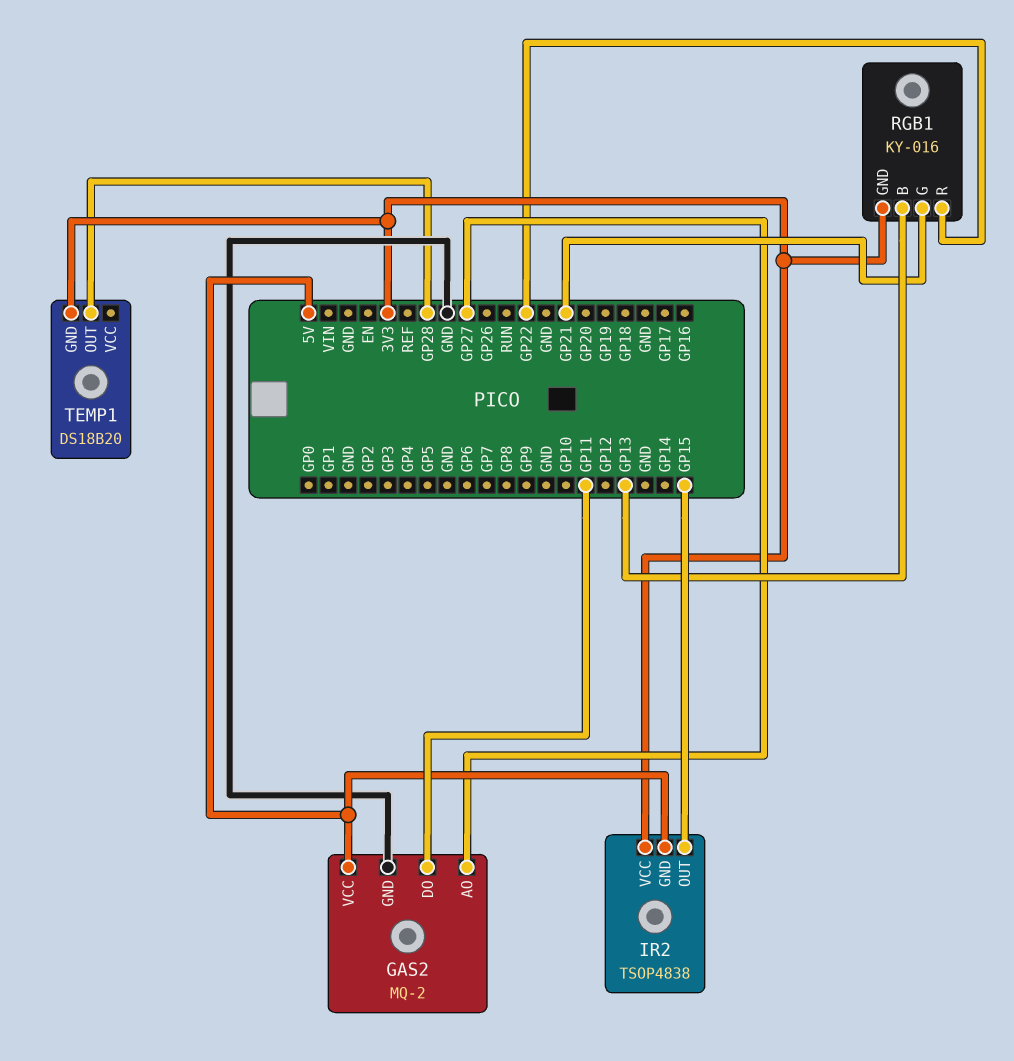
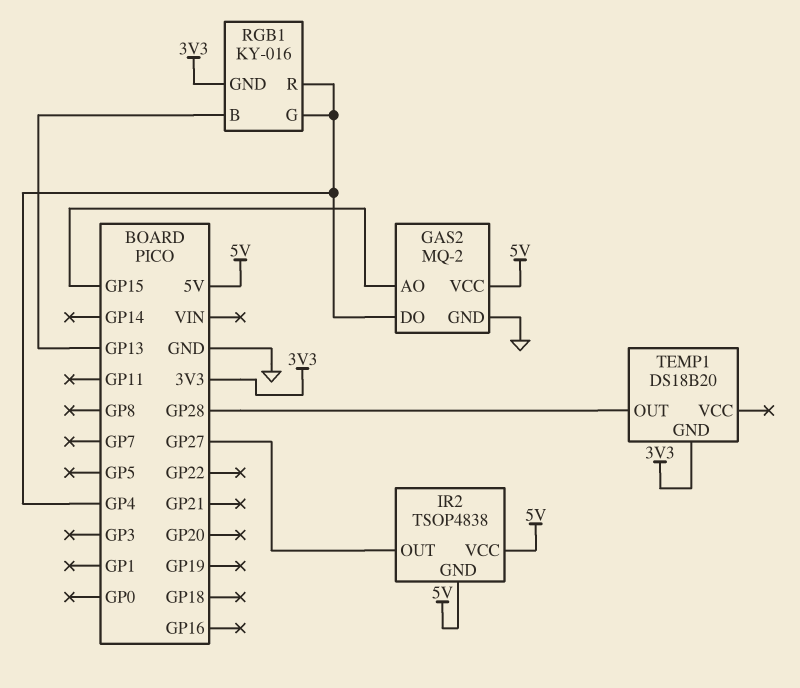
GAS2 pin AO: GP27 -> GP15
GAS2 pin DO: GP11 -> GP4
IR2 pin OUT: GP15 -> GP27
IR2 pin VCC: 3V3 -> 5V
RGB1 pin G: GP21 -> GP4
RGB1 pin R: GP22 -> GP4

